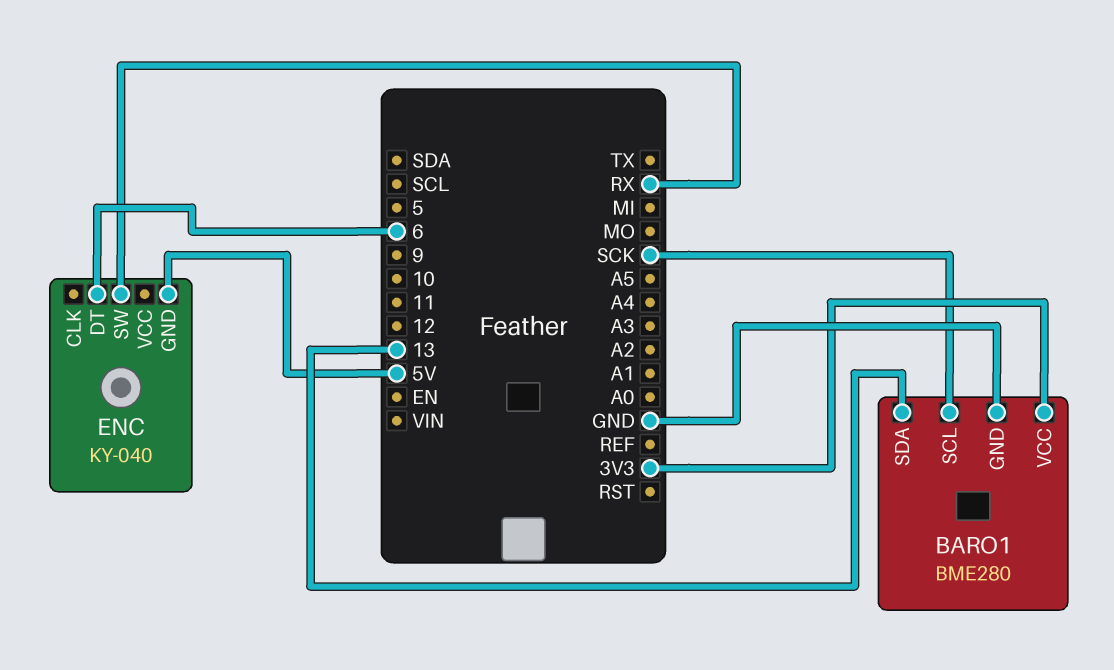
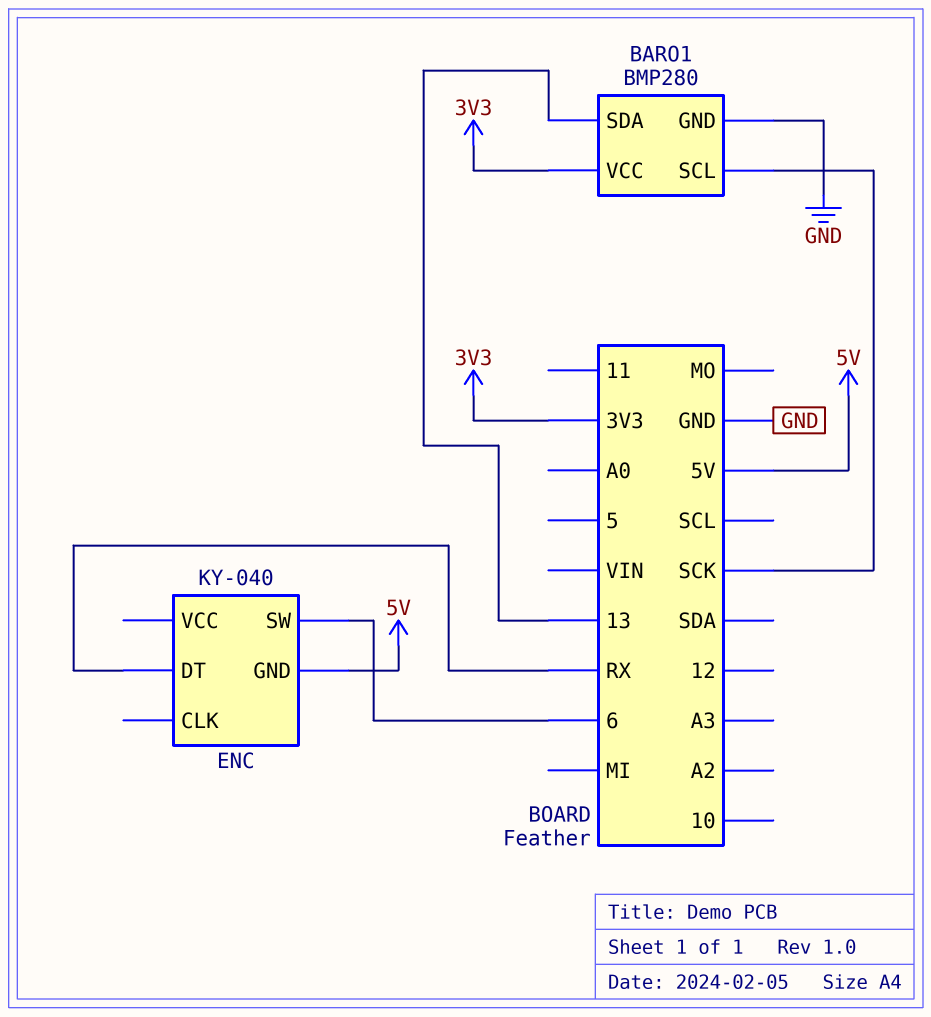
BARO1: BME280 -> BMP280
ENC pin DT: 6 -> RX
ENC pin SW: RX -> 6

